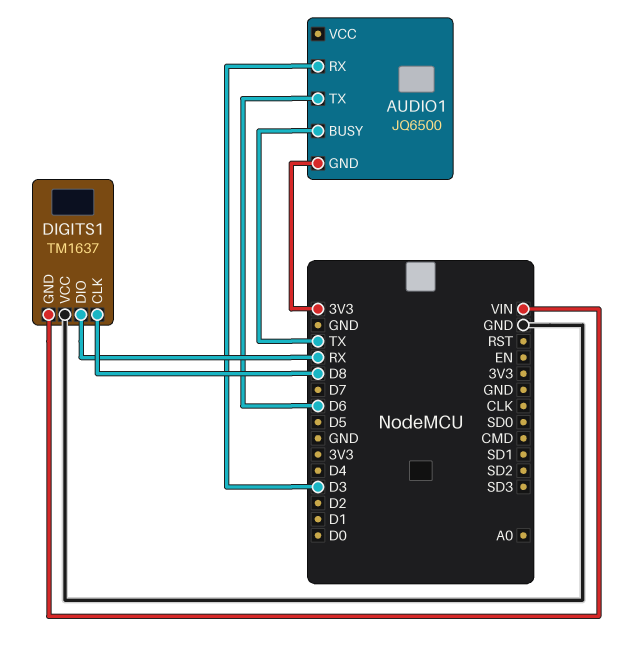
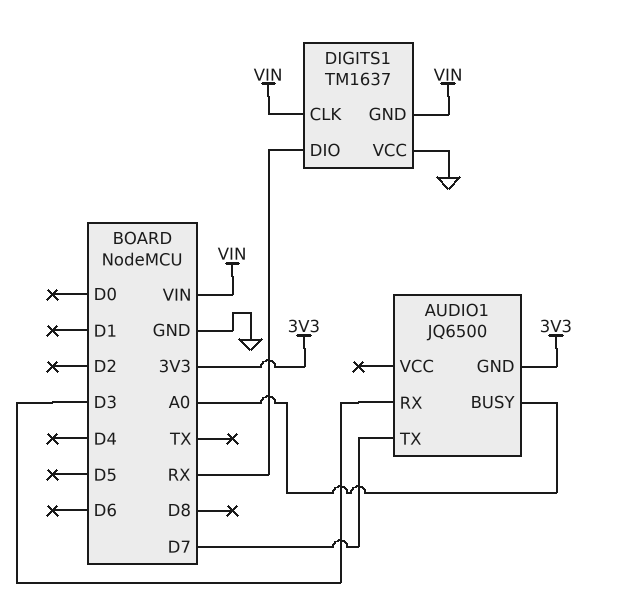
AUDIO1 pin BUSY: TX -> A0
AUDIO1 pin TX: D6 -> D7
DIGITS1 pin CLK: D8 -> VIN

